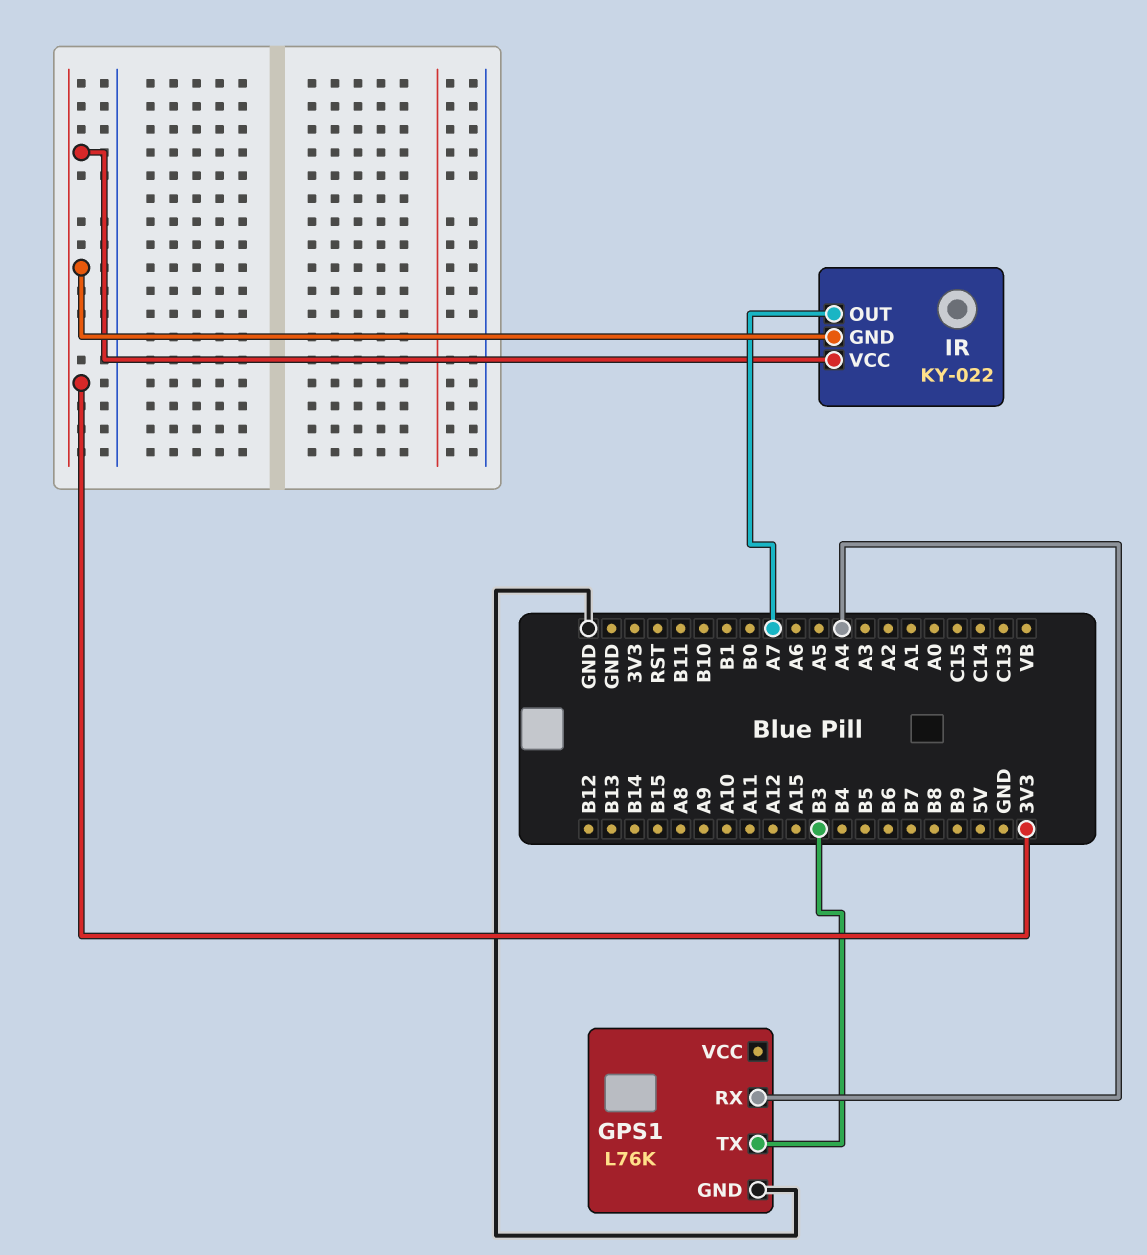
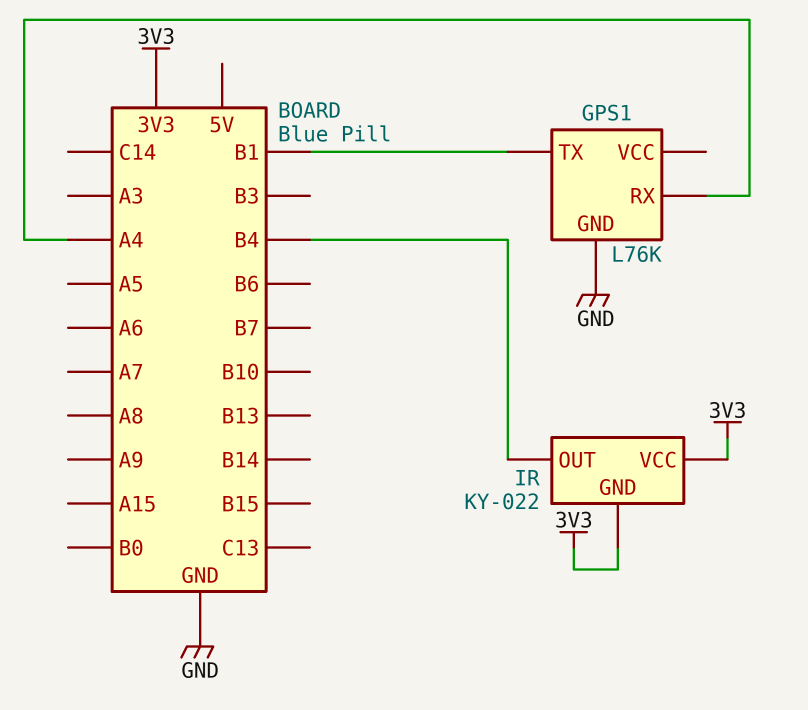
GPS1 pin TX: B3 -> B1
IR pin OUT: A7 -> B4

